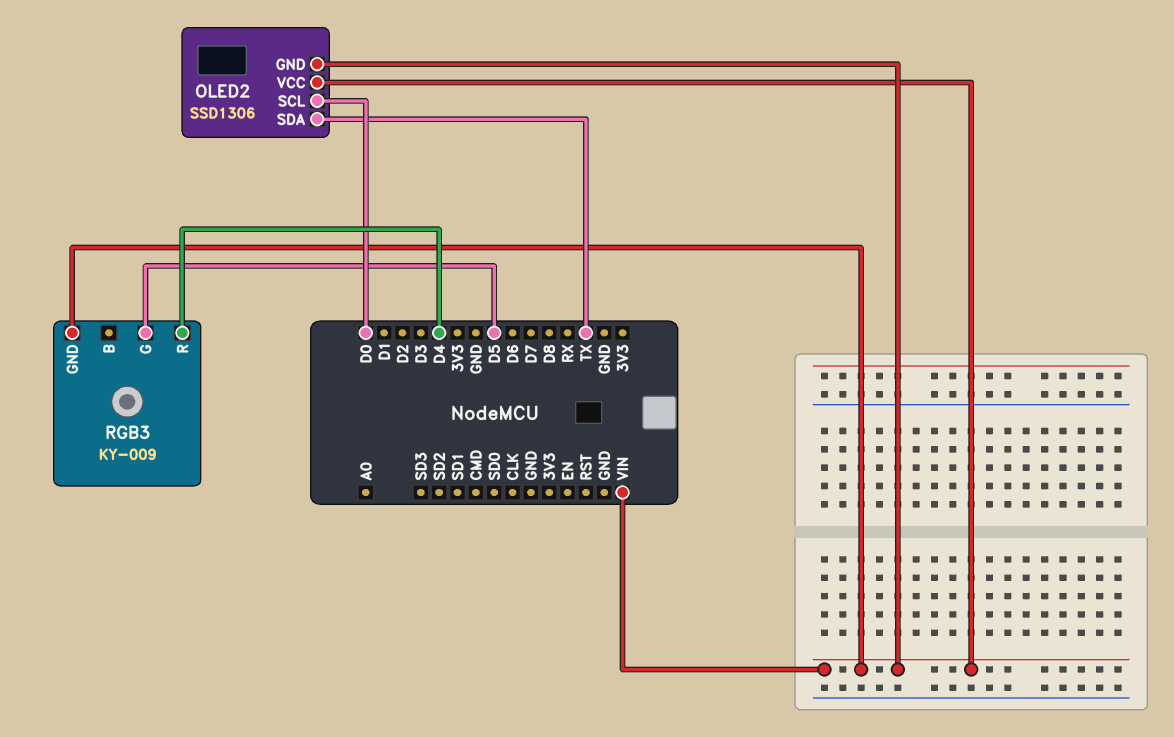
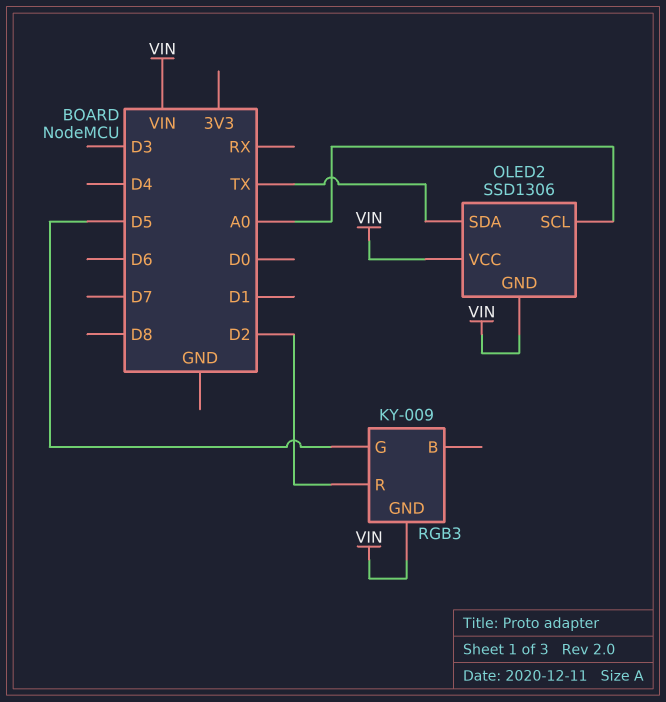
OLED2 pin SCL: D0 -> A0
RGB3 pin R: D4 -> D2

